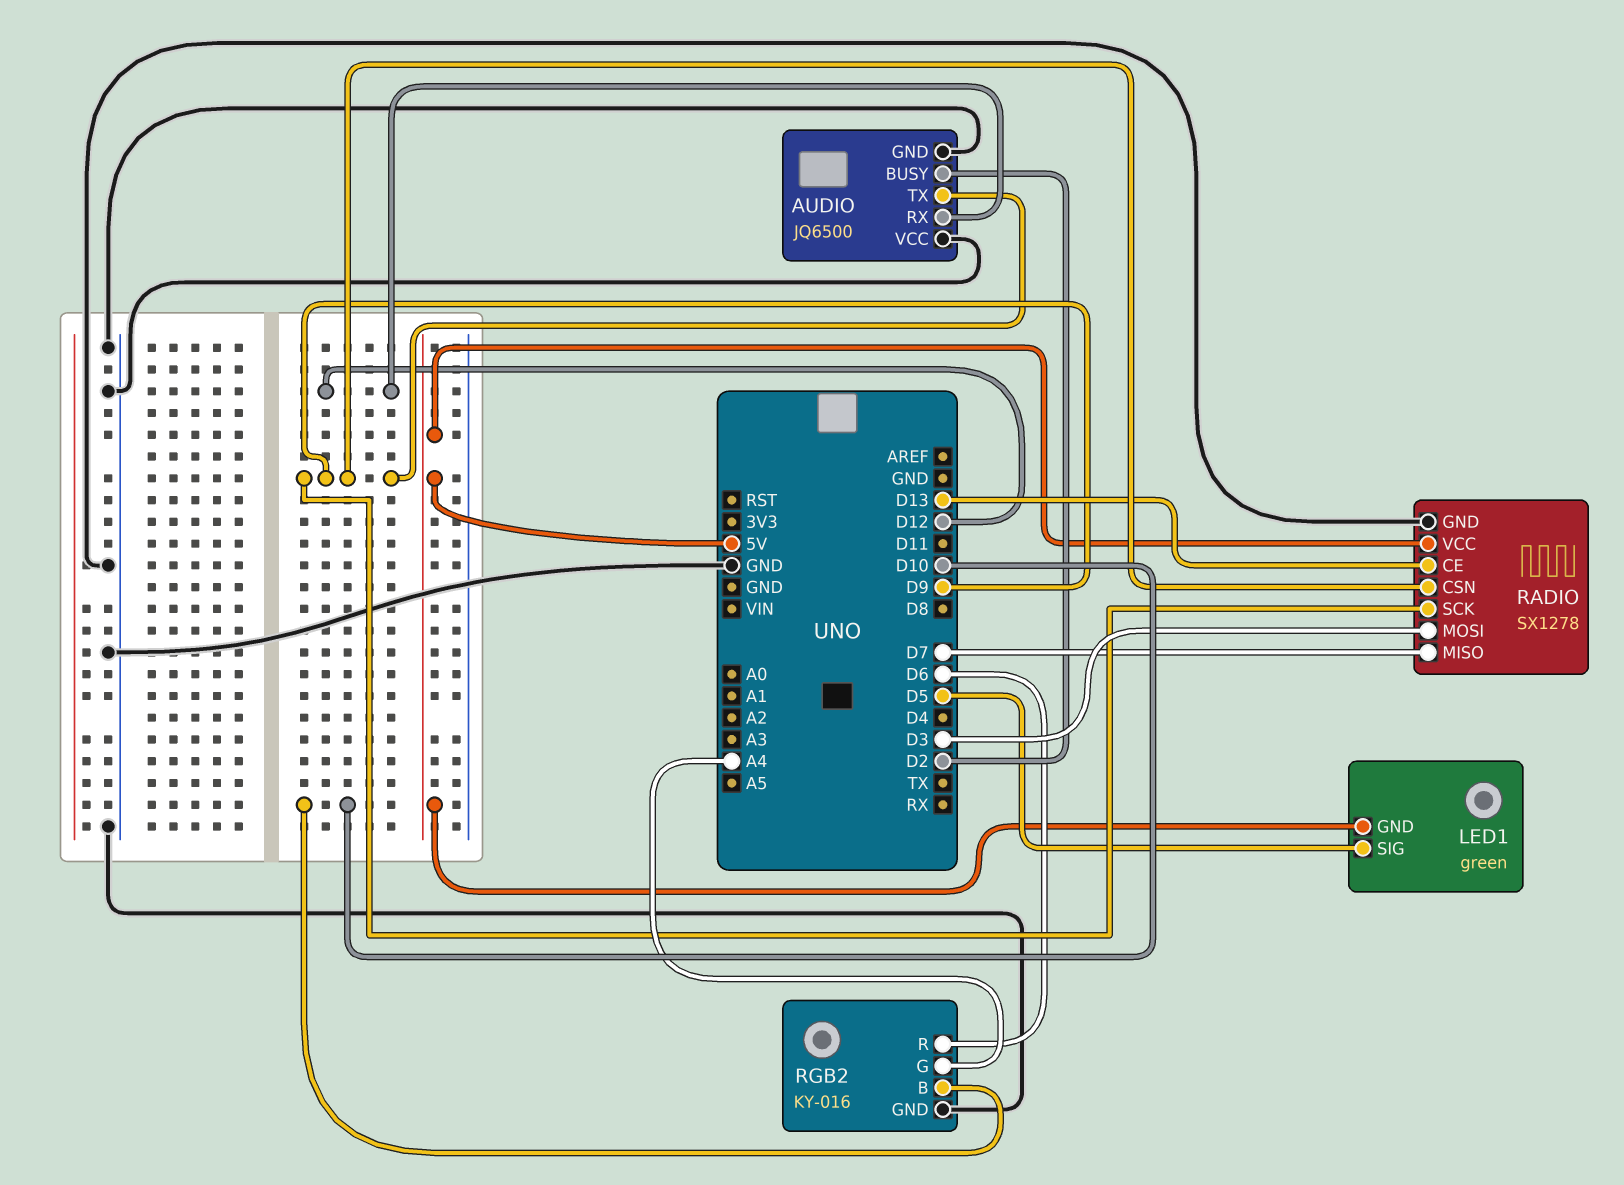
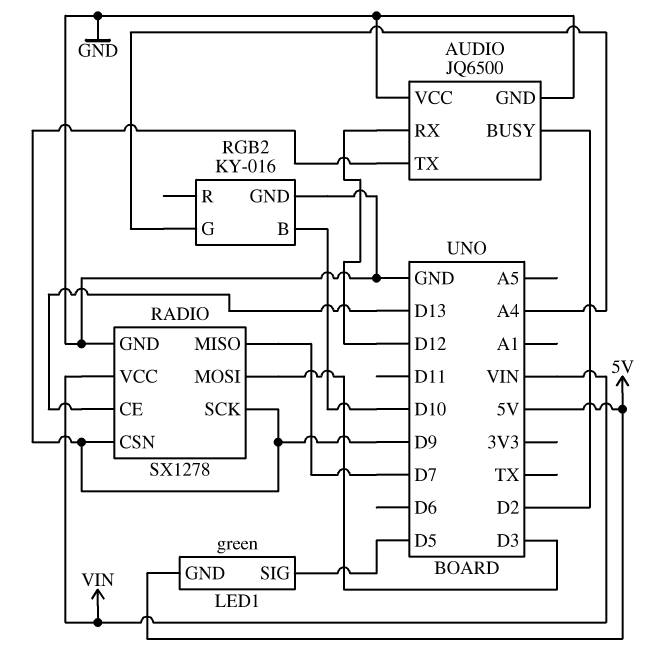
RADIO pin VCC: 5V -> VIN
RGB2 pin R: D6 -> none

